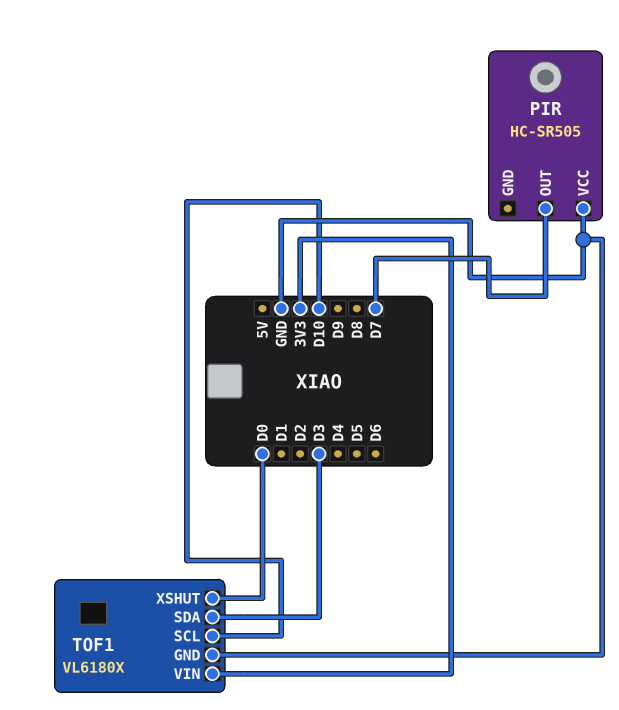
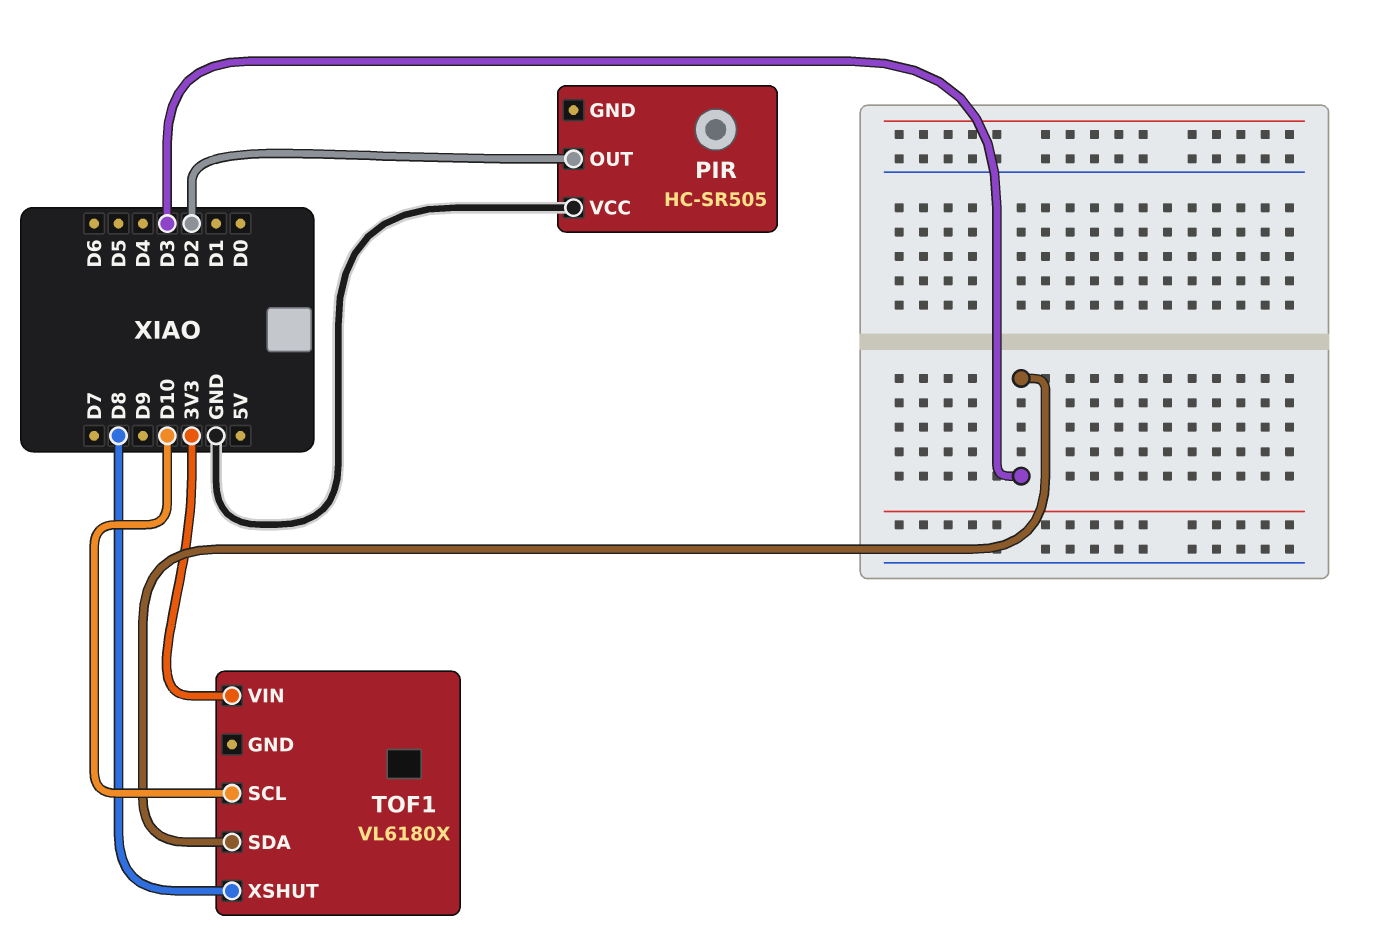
PIR pin OUT: D7 -> D2
TOF1 pin GND: GND -> none
TOF1 pin XSHUT: D0 -> D8

